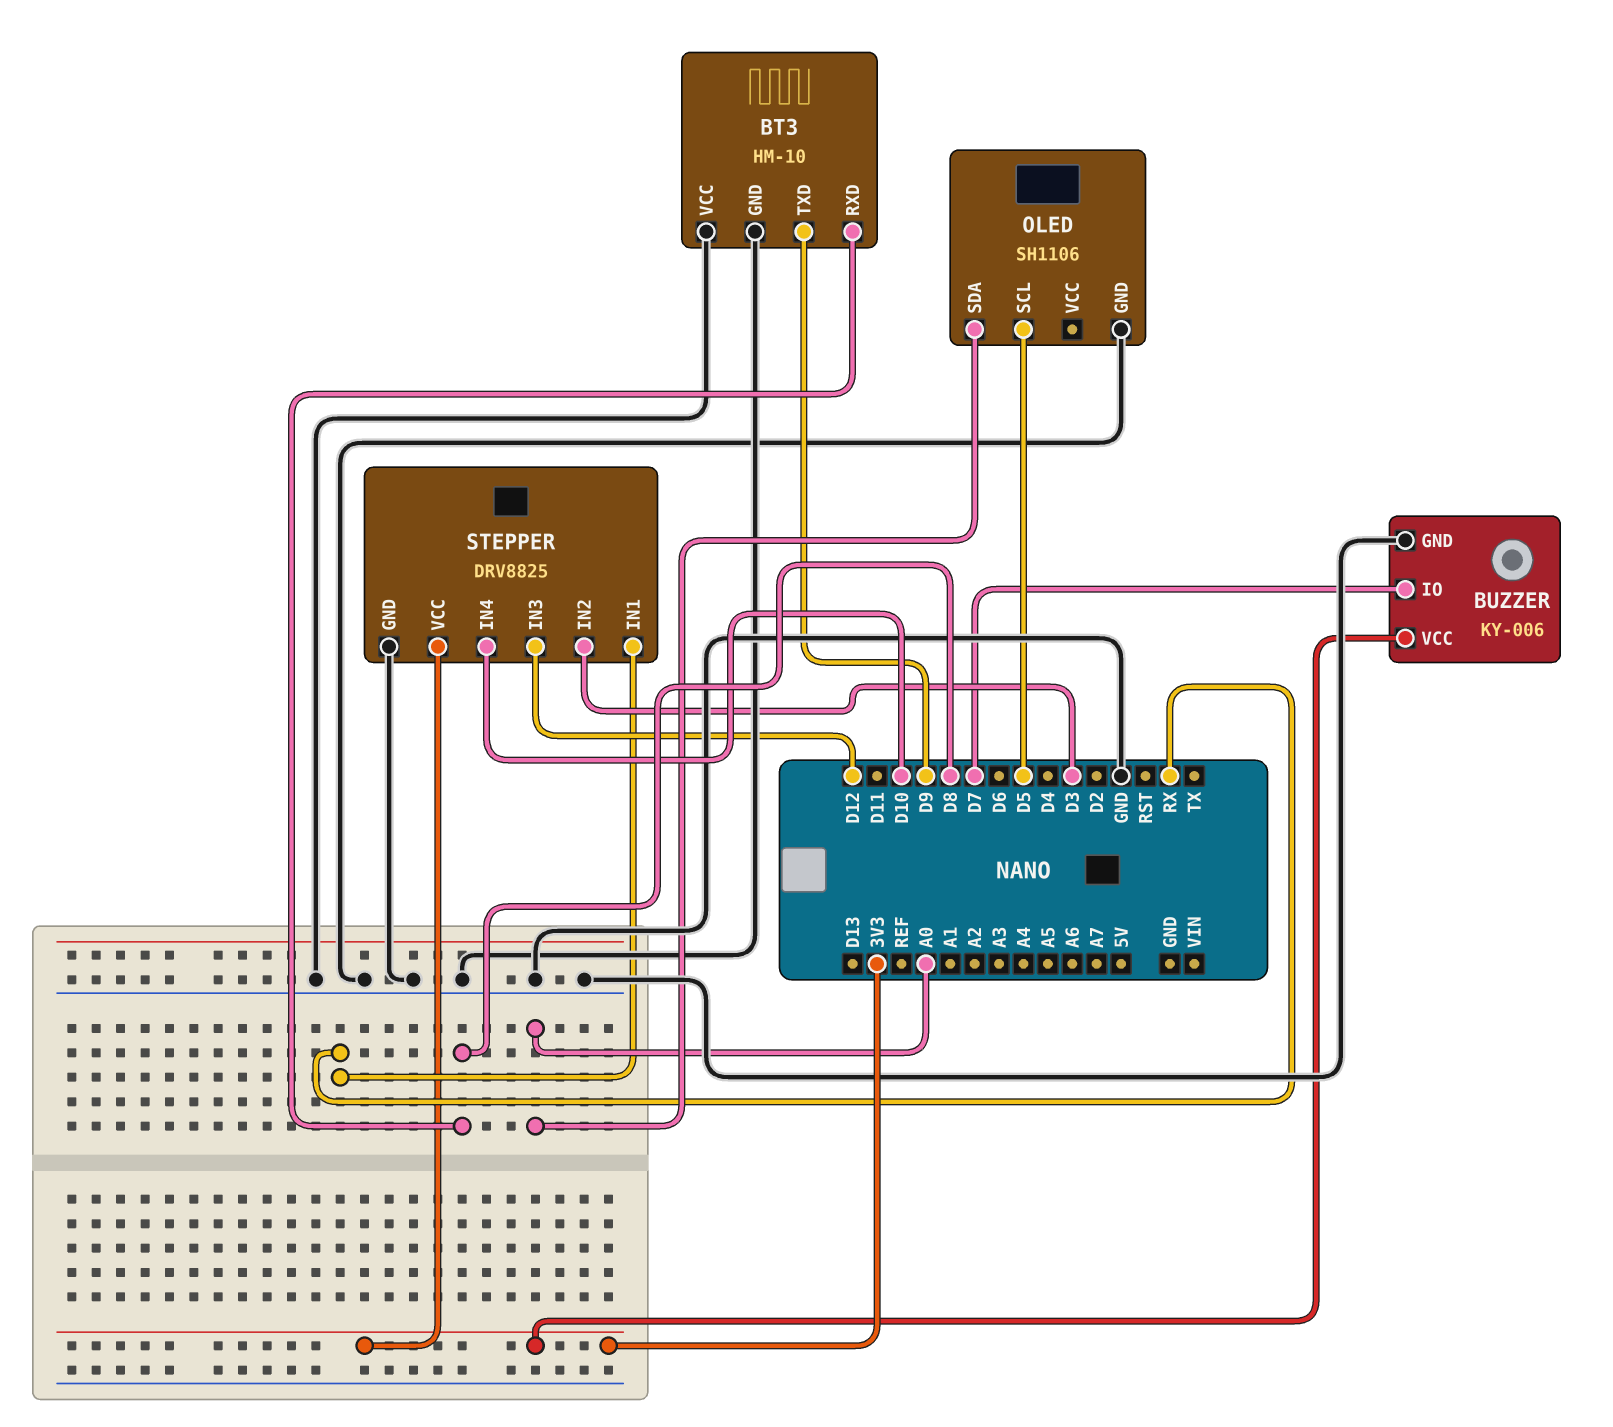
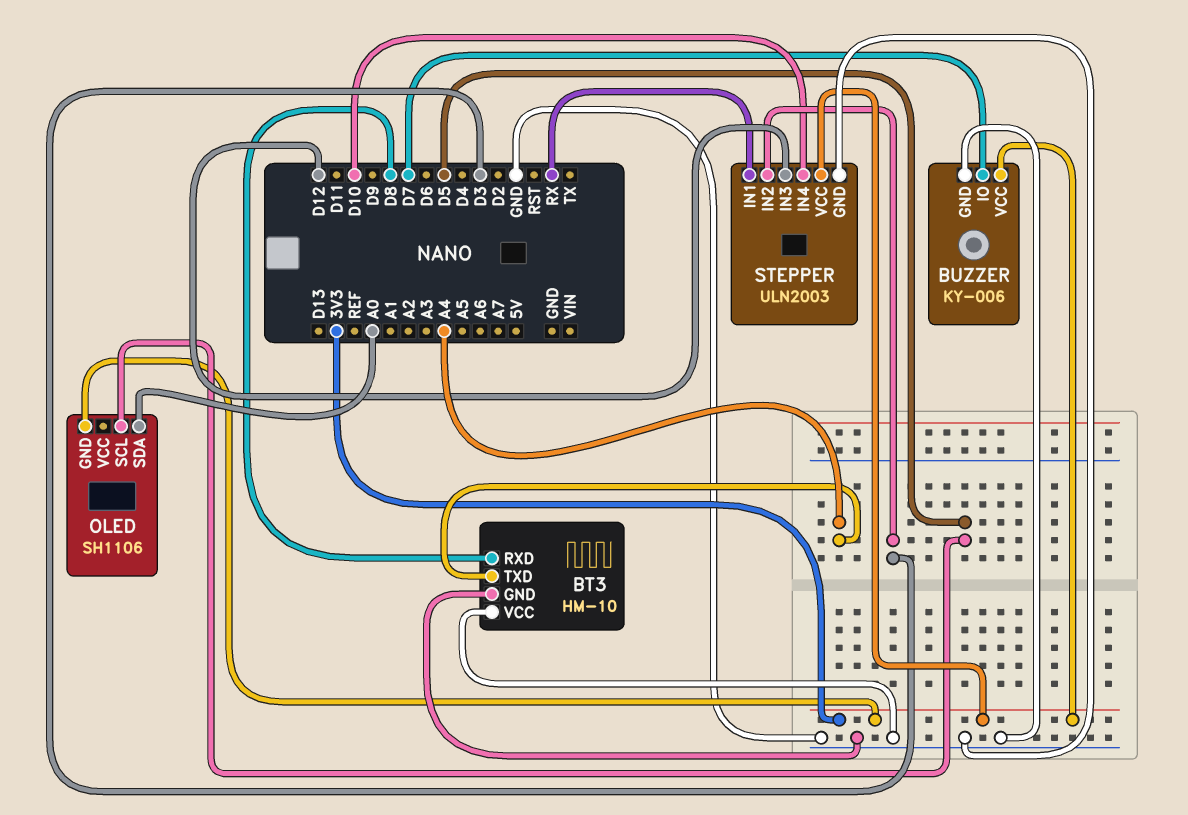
BT3 pin TXD: D9 -> A4
OLED pin GND: GND -> 3V3
STEPPER: DRV8825 -> ULN2003

